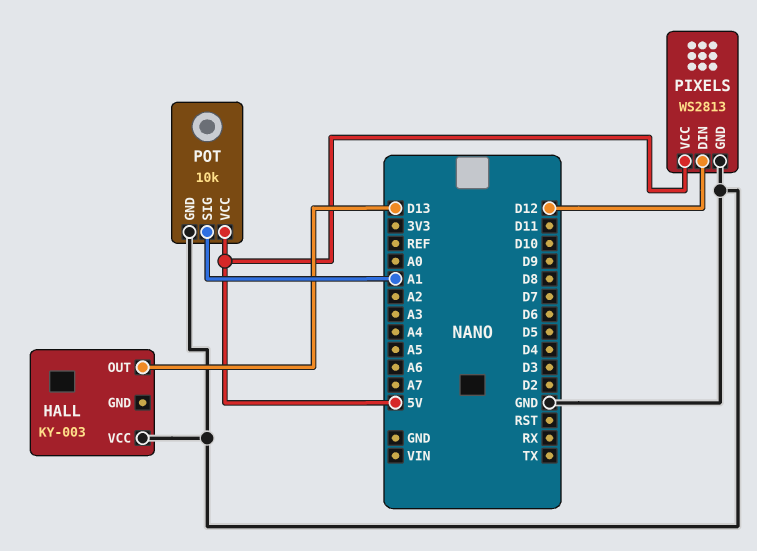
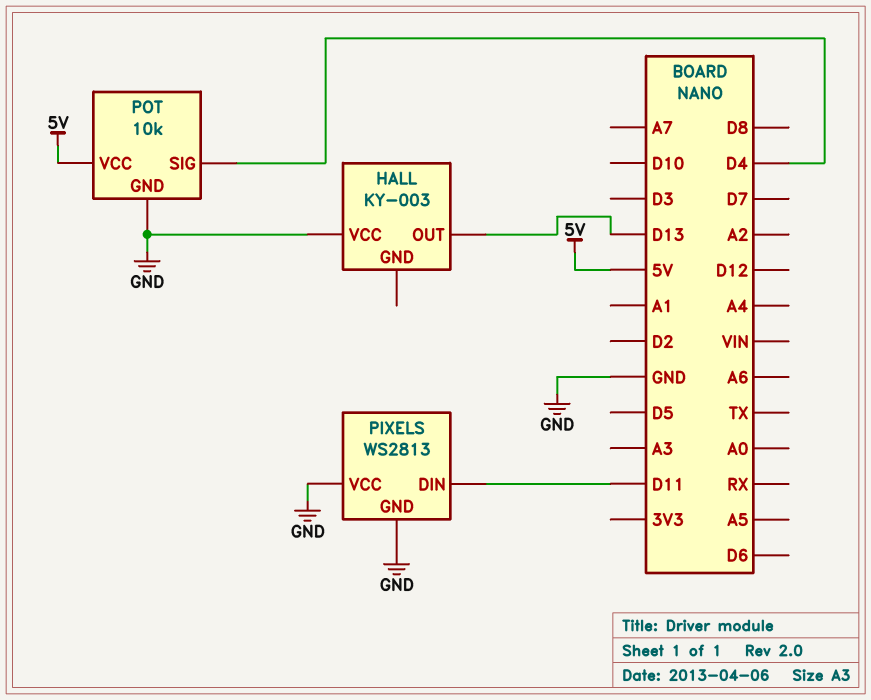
PIXELS pin DIN: D12 -> D11
PIXELS pin VCC: 5V -> GND
POT pin SIG: A1 -> D4

